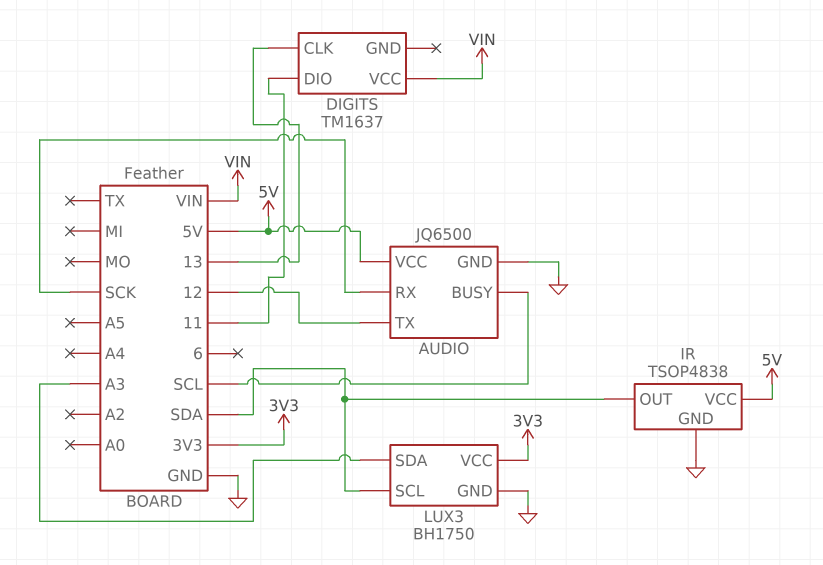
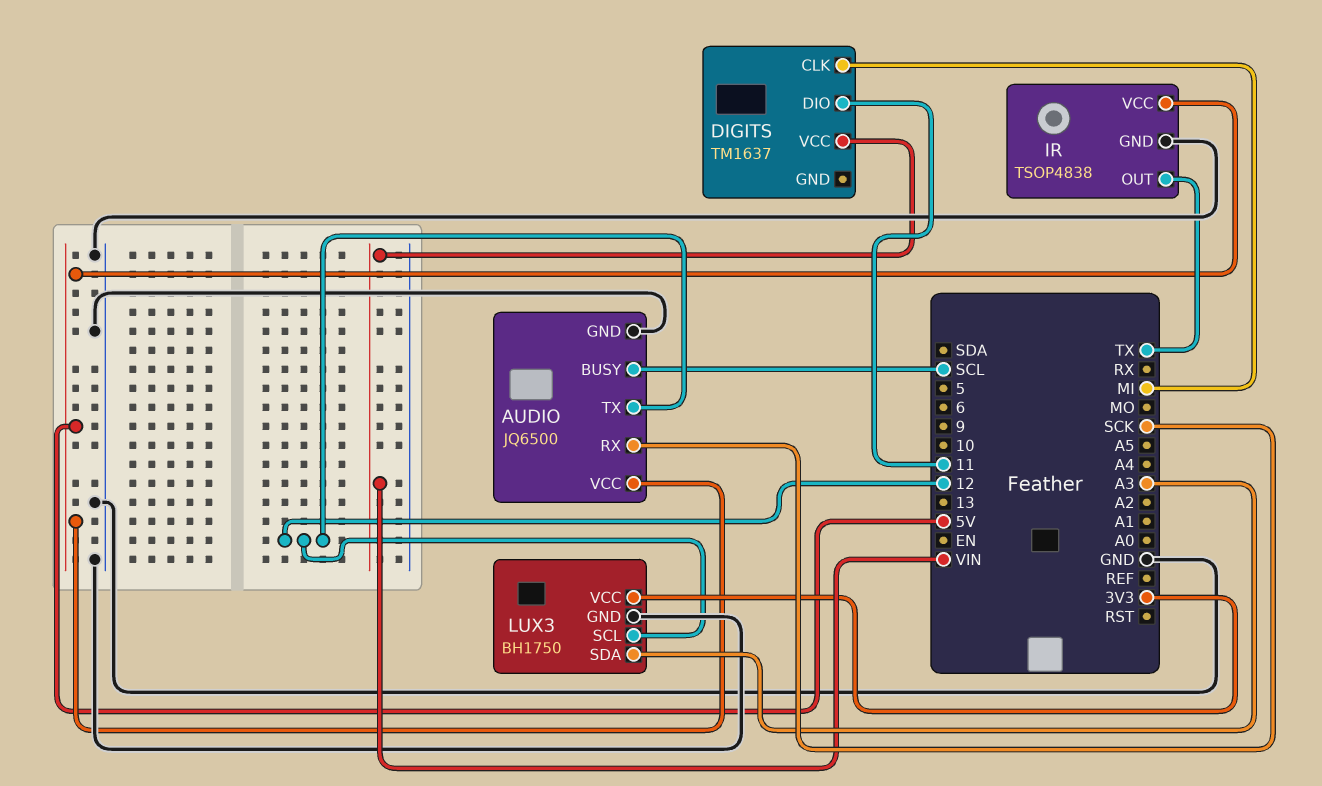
DIGITS pin CLK: 13 -> MI
IR pin OUT: SDA -> TX
LUX3 pin SCL: SDA -> 12

